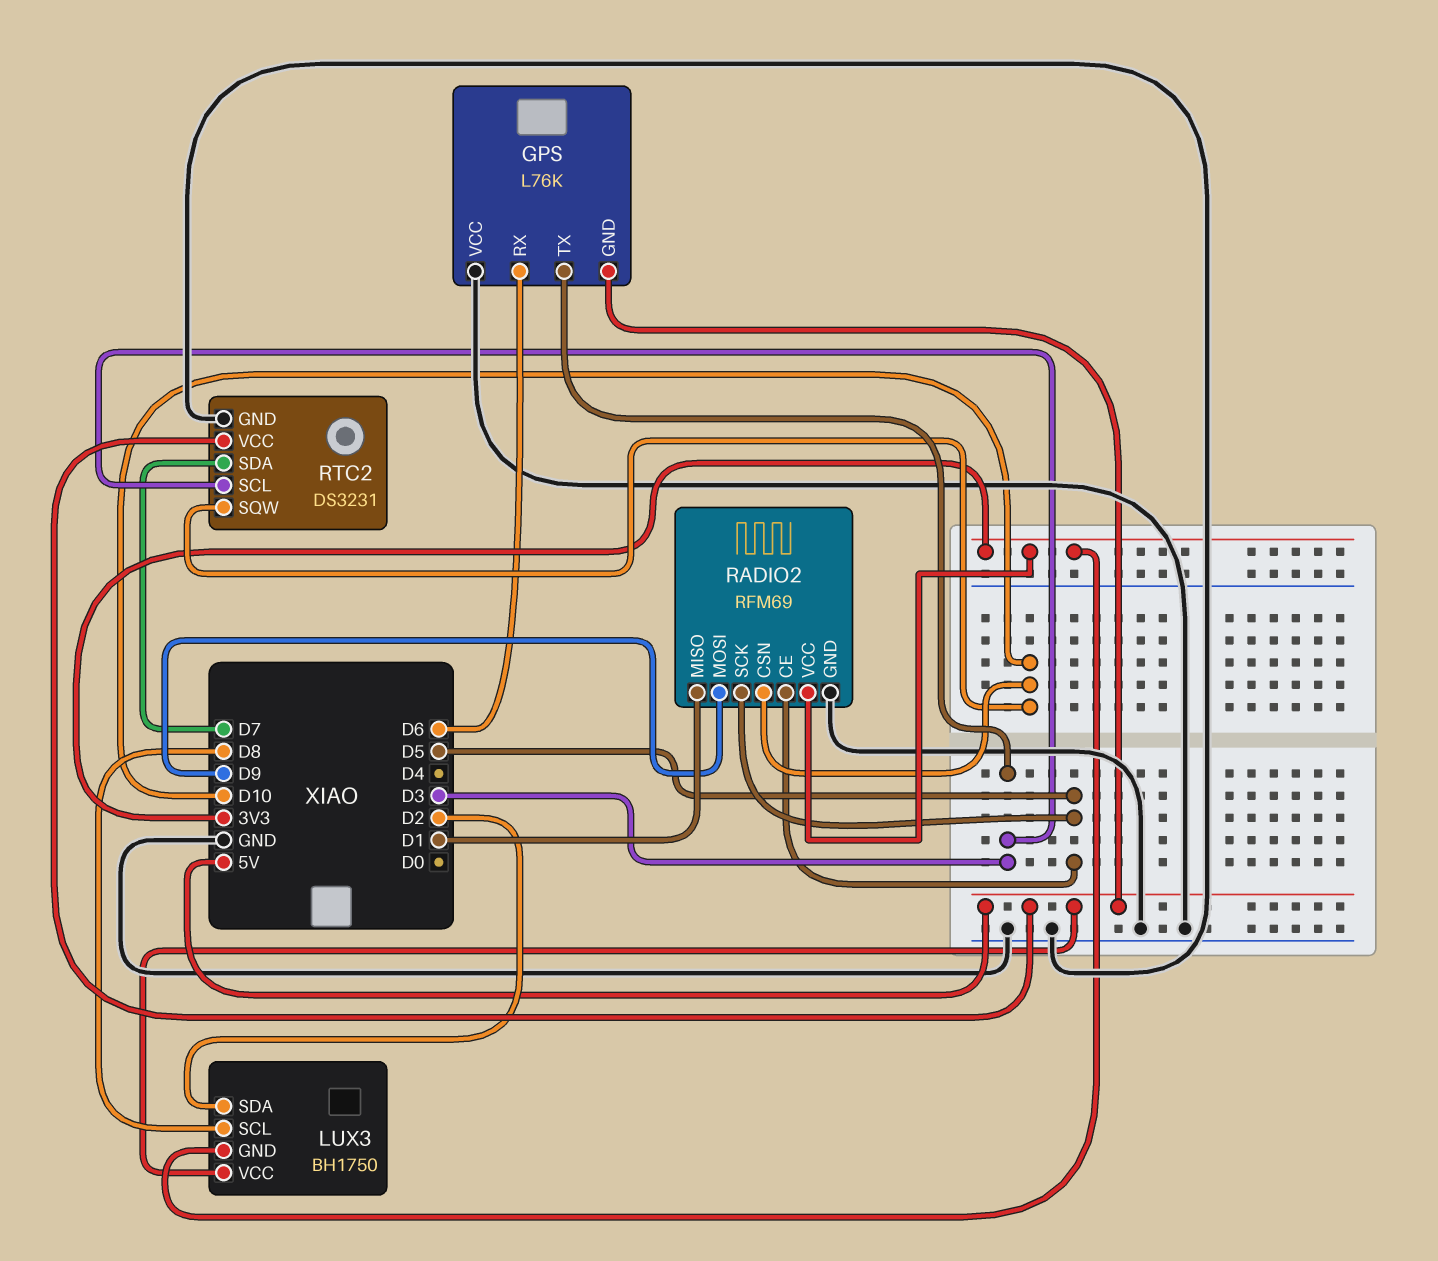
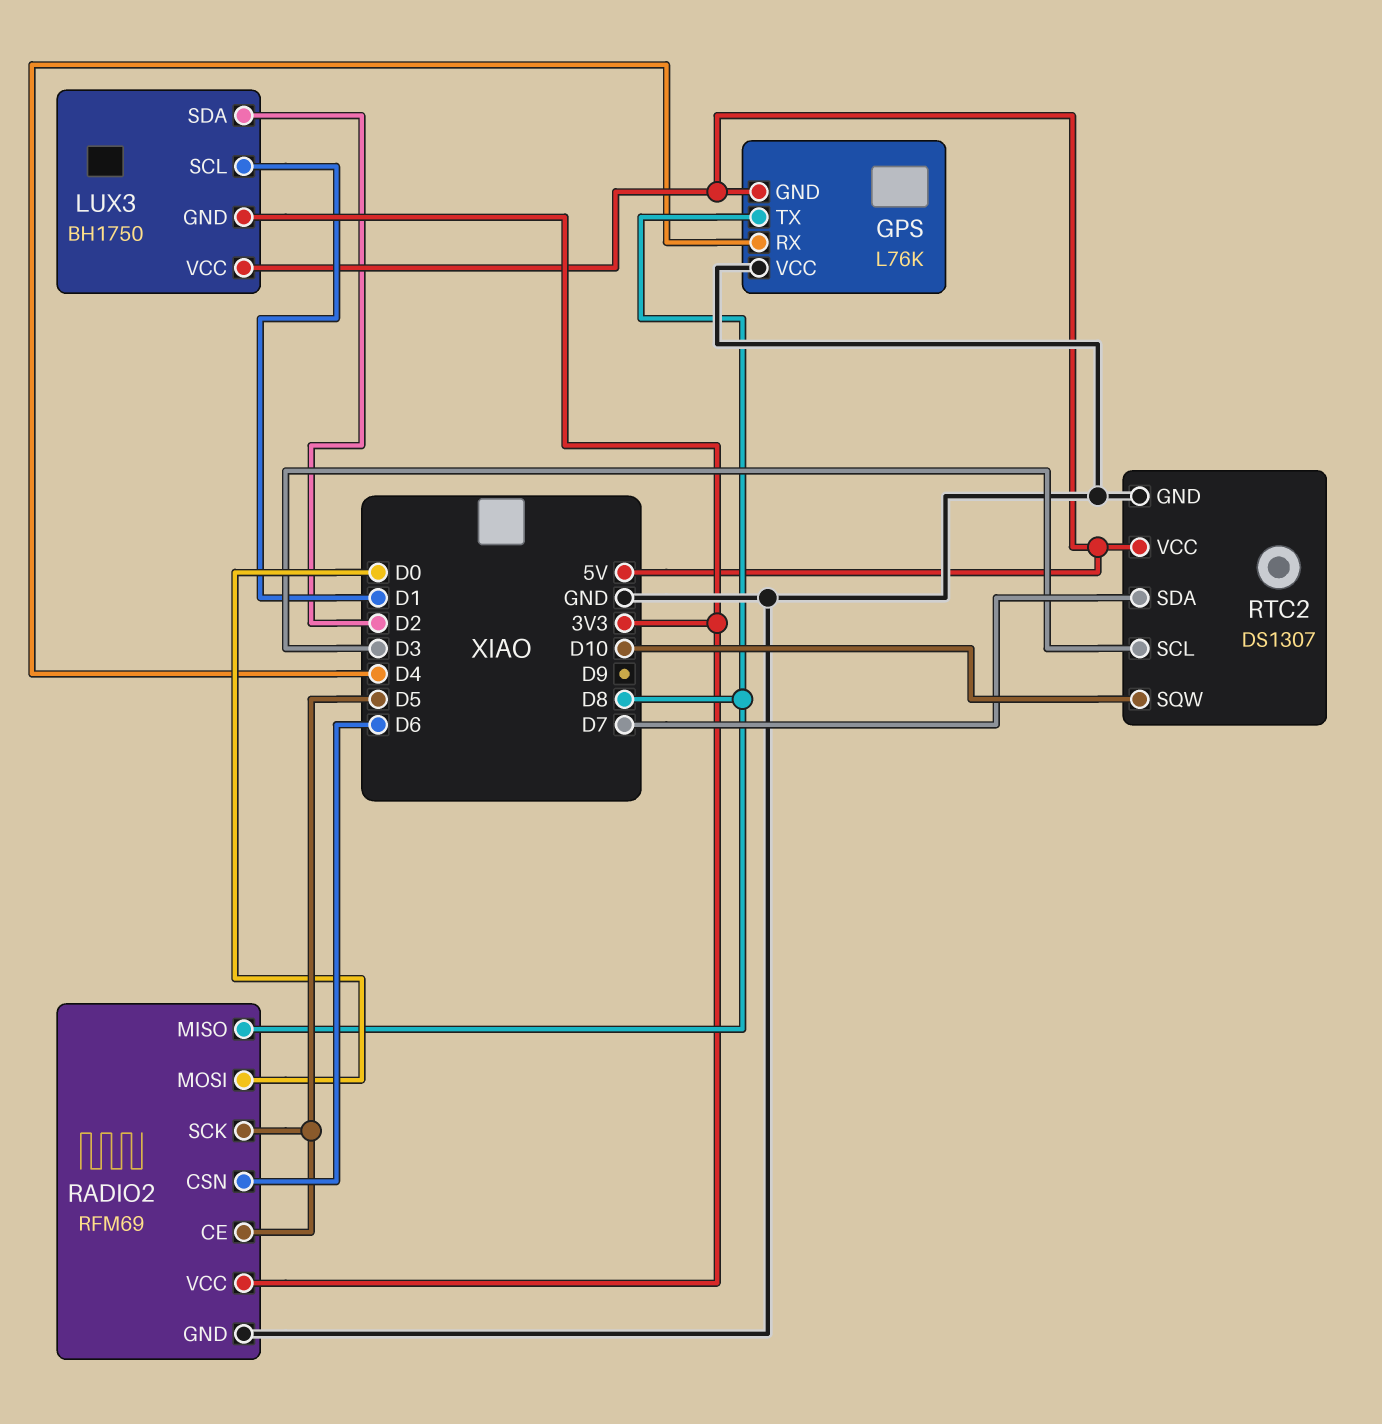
GPS pin RX: D6 -> D4
GPS pin TX: D3 -> D8
LUX3 pin SCL: D8 -> D1
RADIO2 pin CSN: D10 -> D6
RADIO2 pin MISO: D1 -> D8
RADIO2 pin MOSI: D9 -> D0
RTC2: DS3231 -> DS1307

